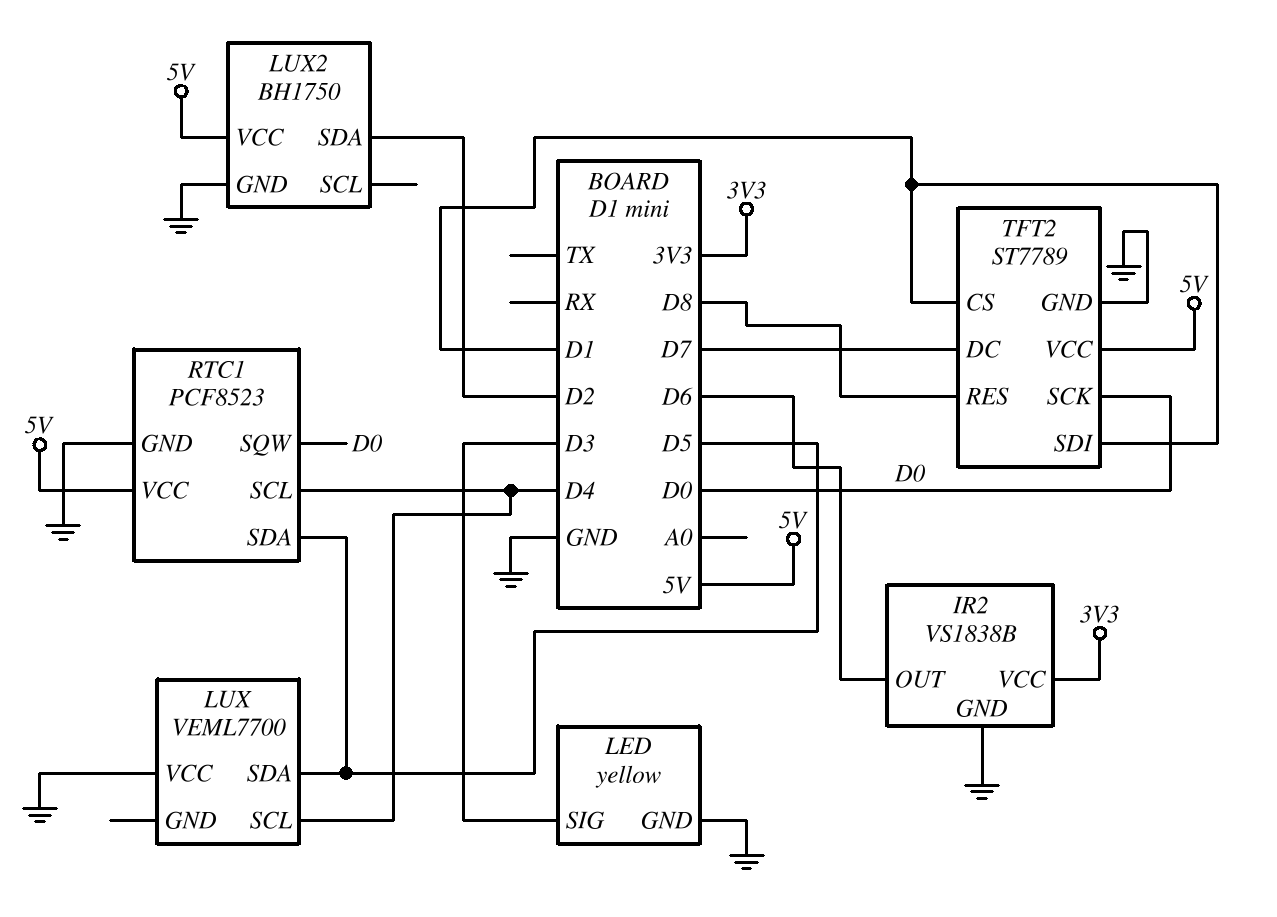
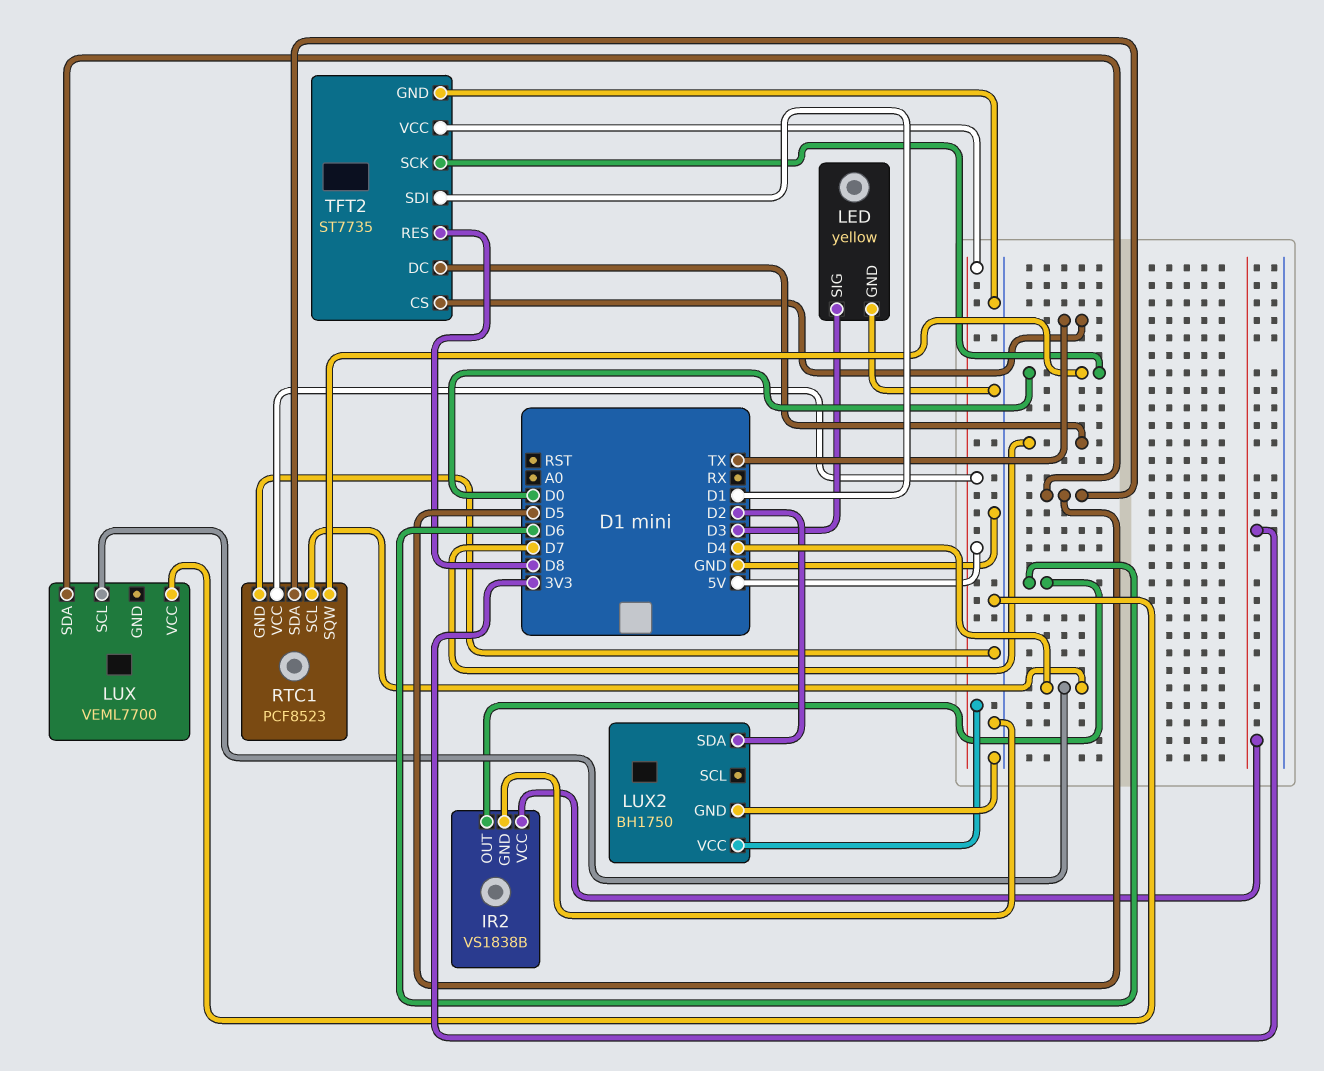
TFT2: ST7789 -> ST7735
TFT2 pin CS: D1 -> TX

